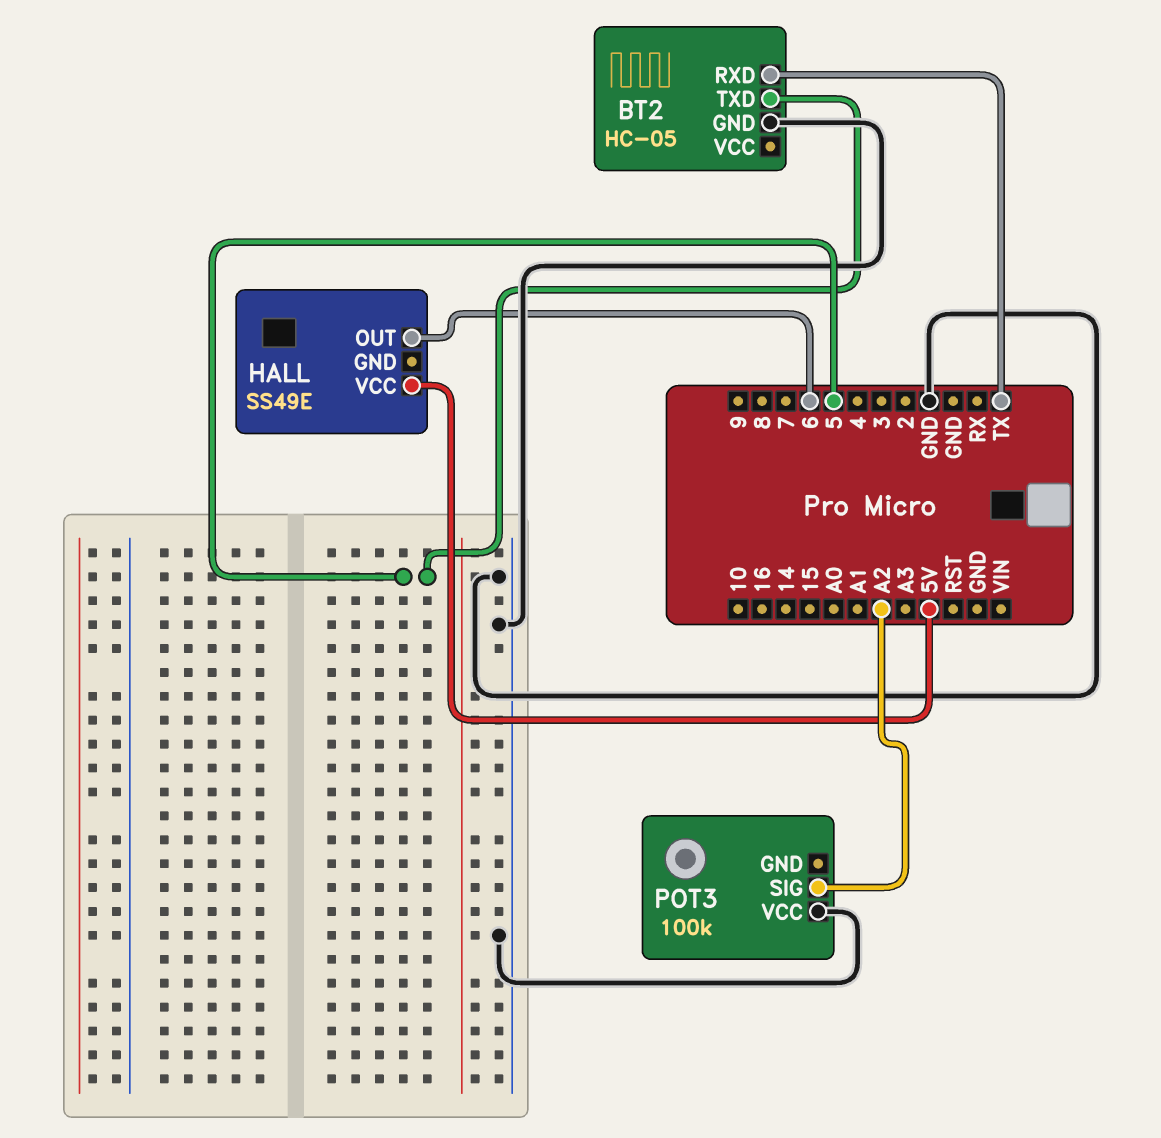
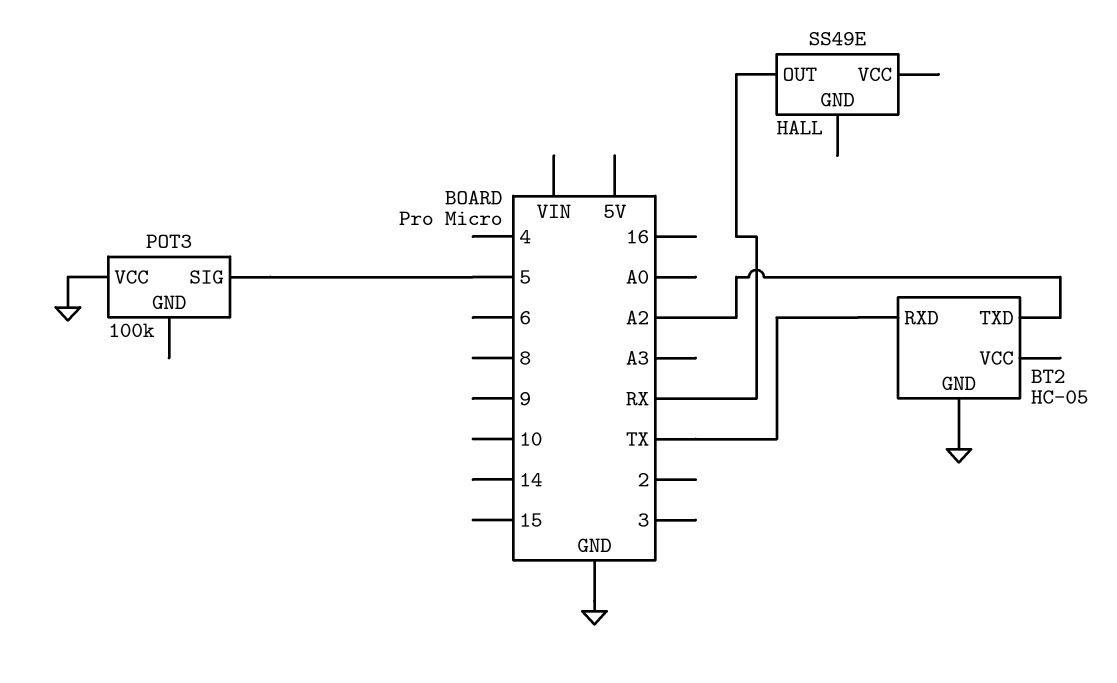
BT2 pin TXD: 5 -> A2
HALL pin OUT: 6 -> RX
HALL pin VCC: 5V -> none
POT3 pin SIG: A2 -> 5

